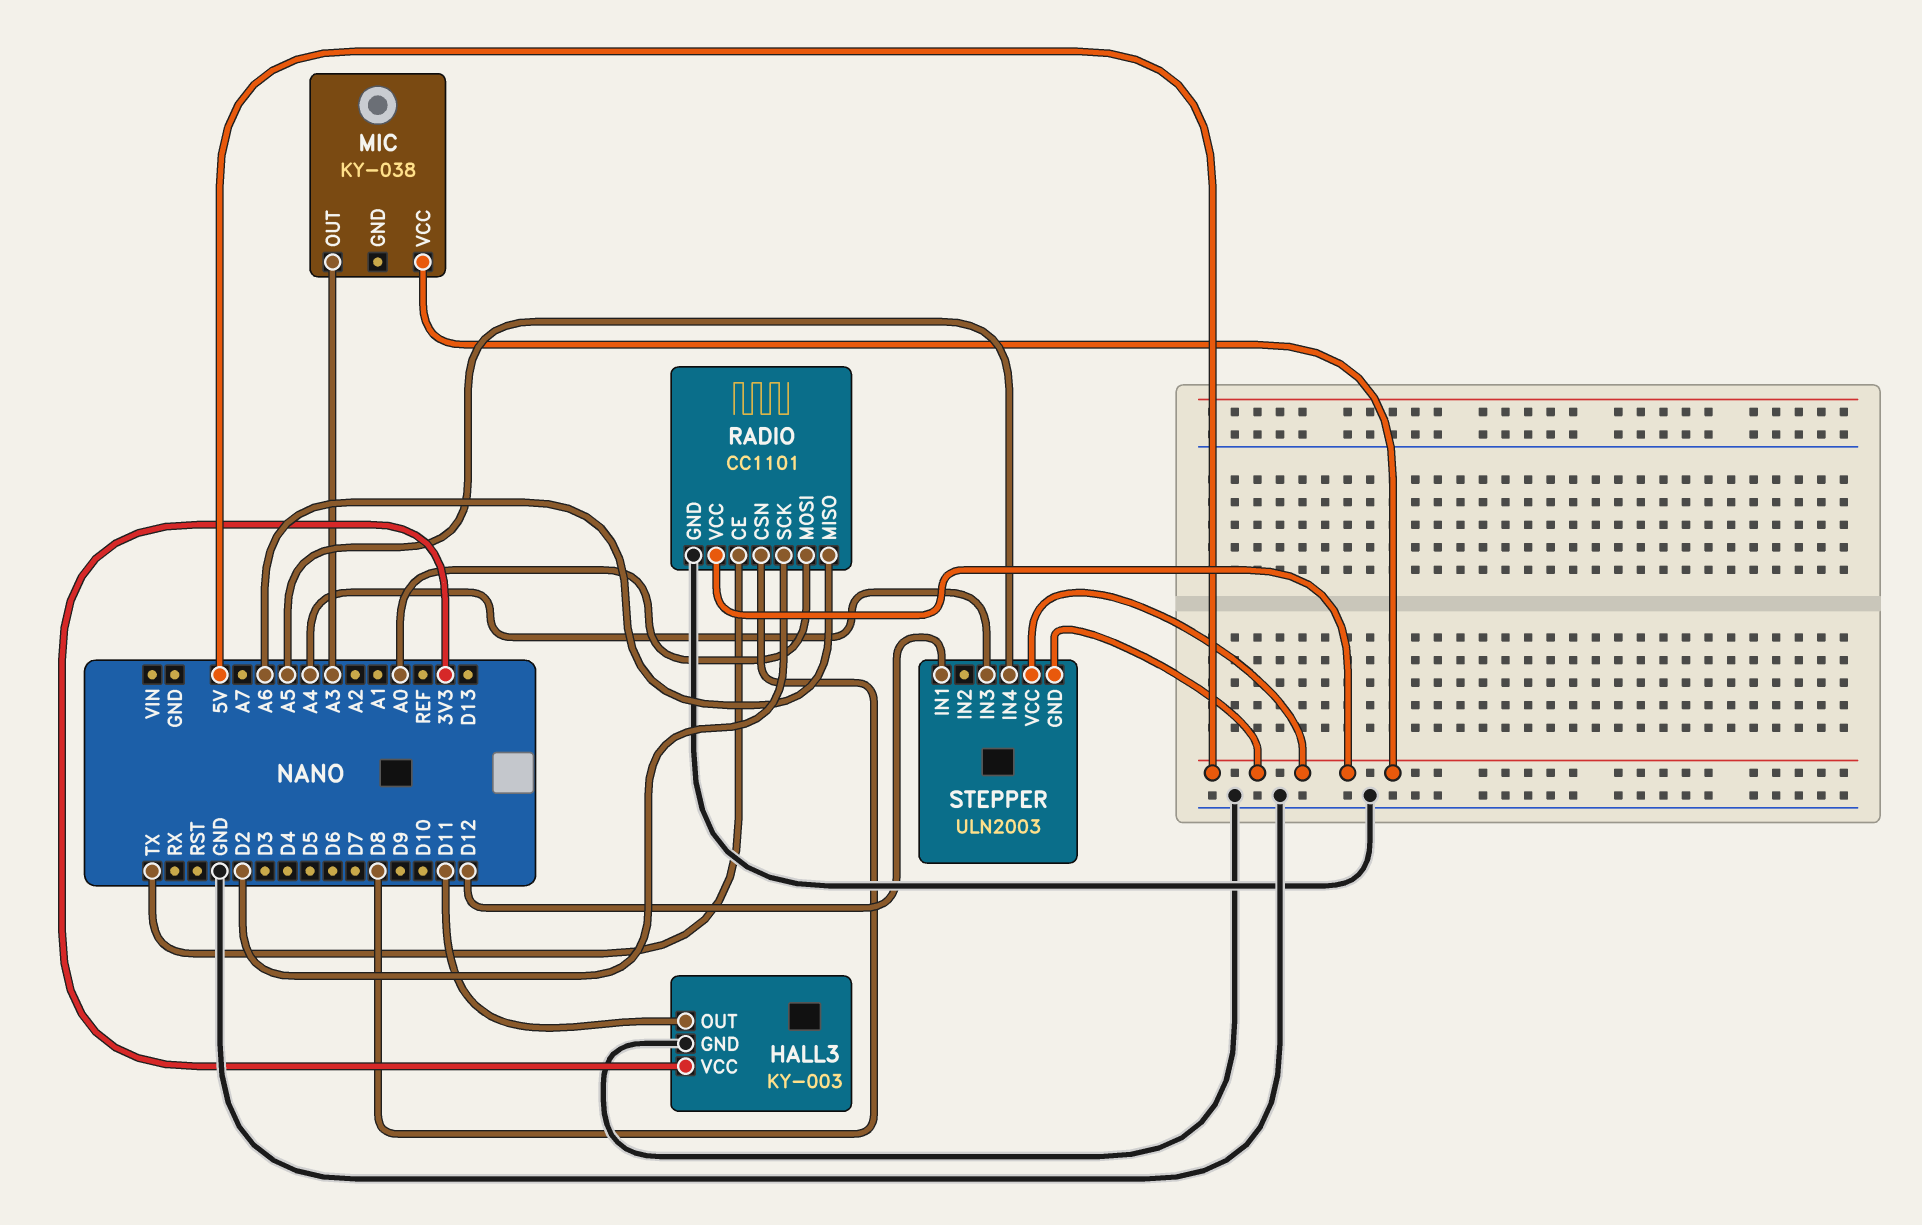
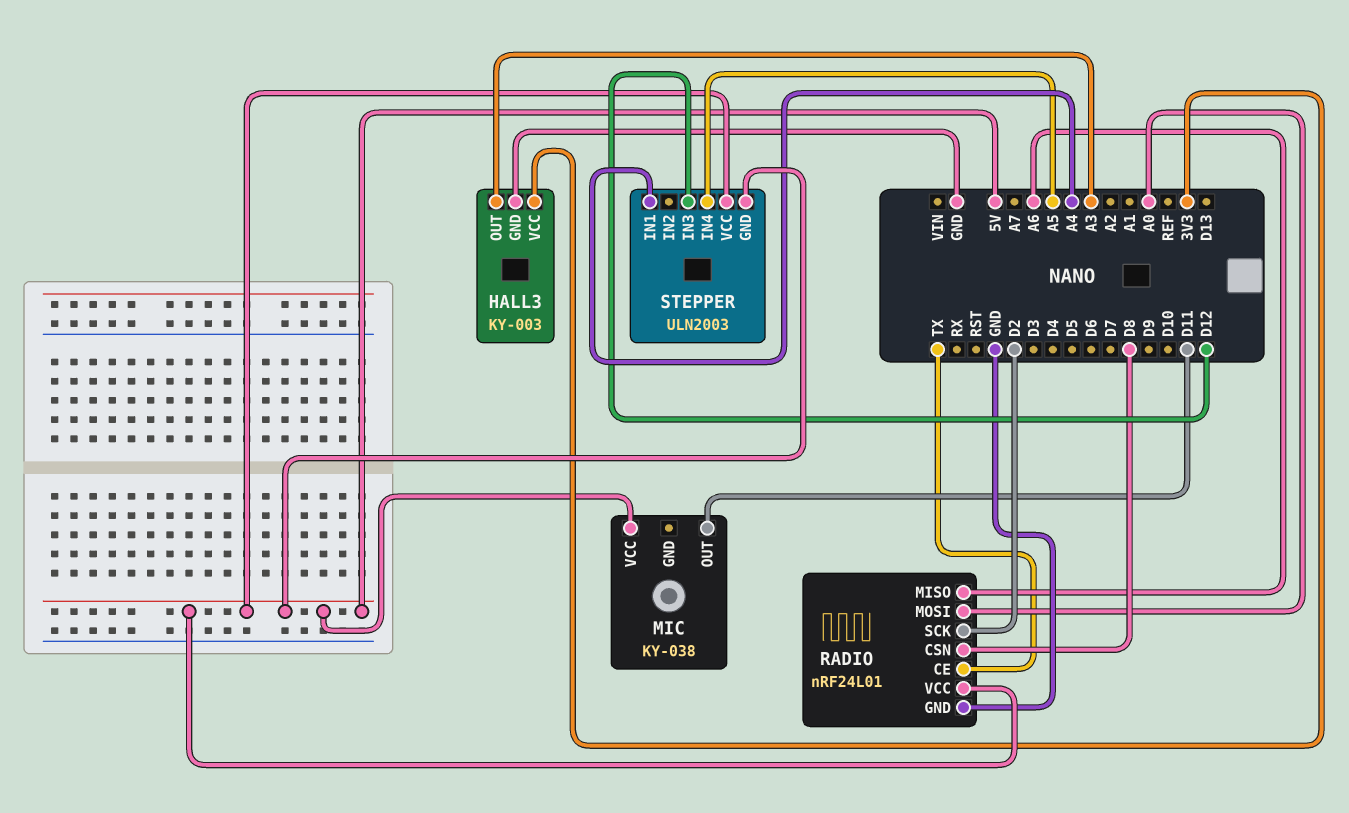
HALL3 pin OUT: D11 -> A3
MIC pin OUT: A3 -> D11
RADIO: CC1101 -> nRF24L01
STEPPER pin IN1: D12 -> A4
STEPPER pin IN3: A4 -> D12

